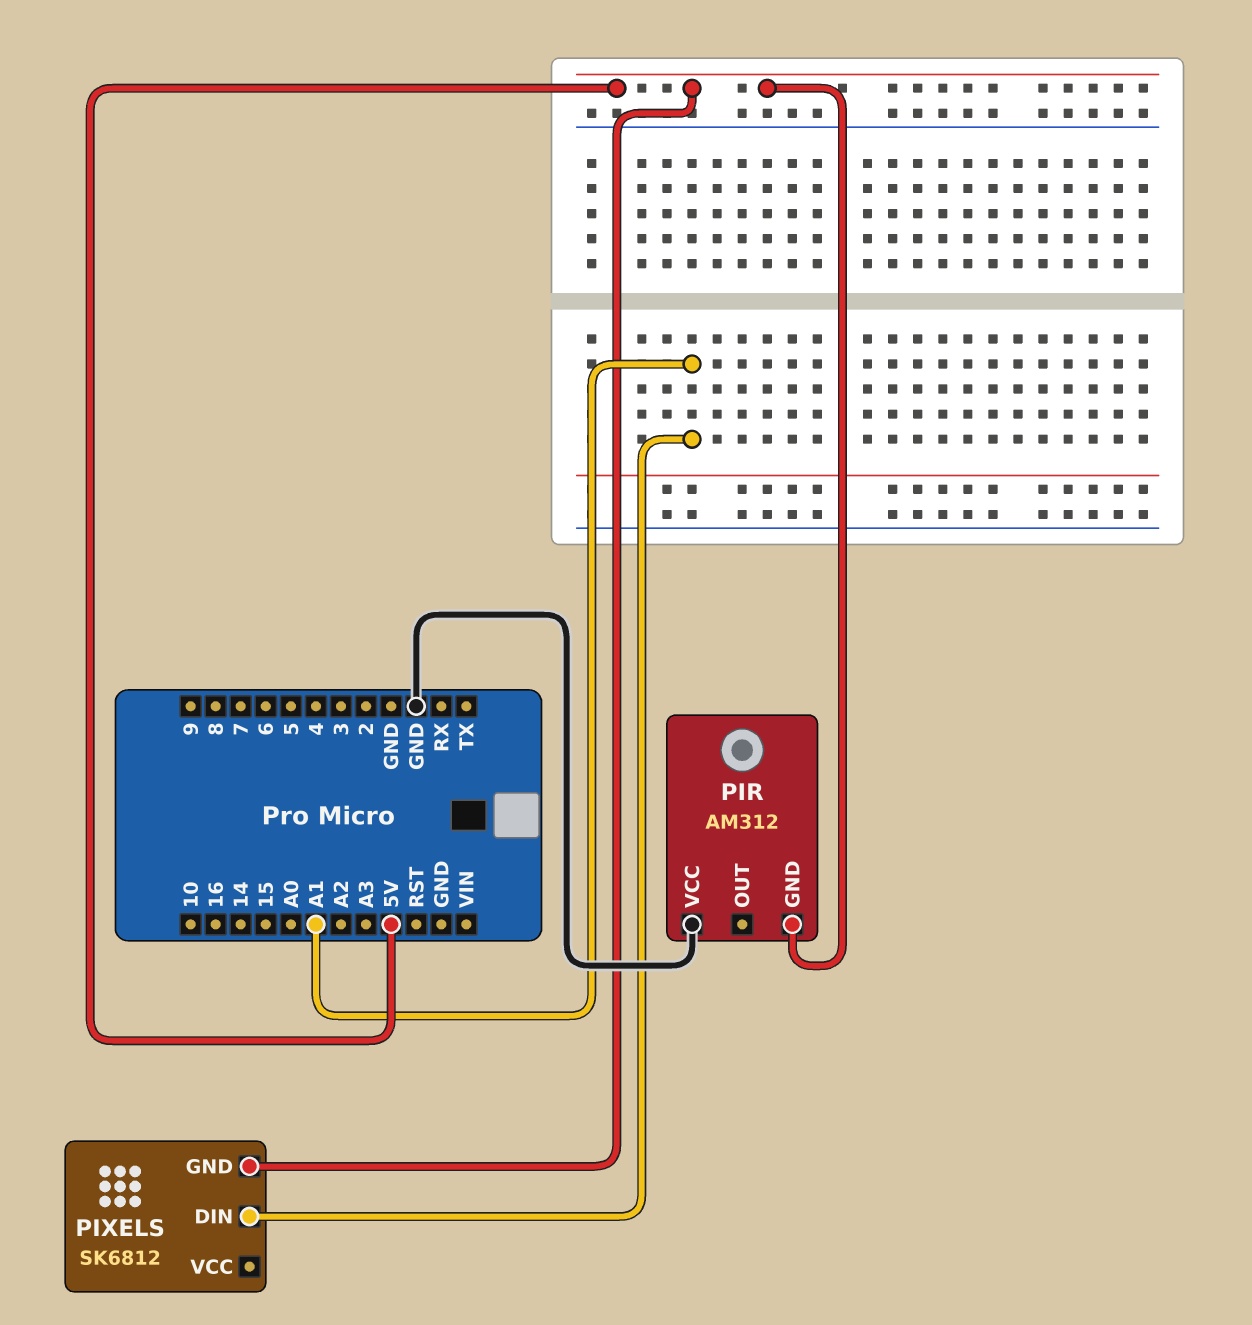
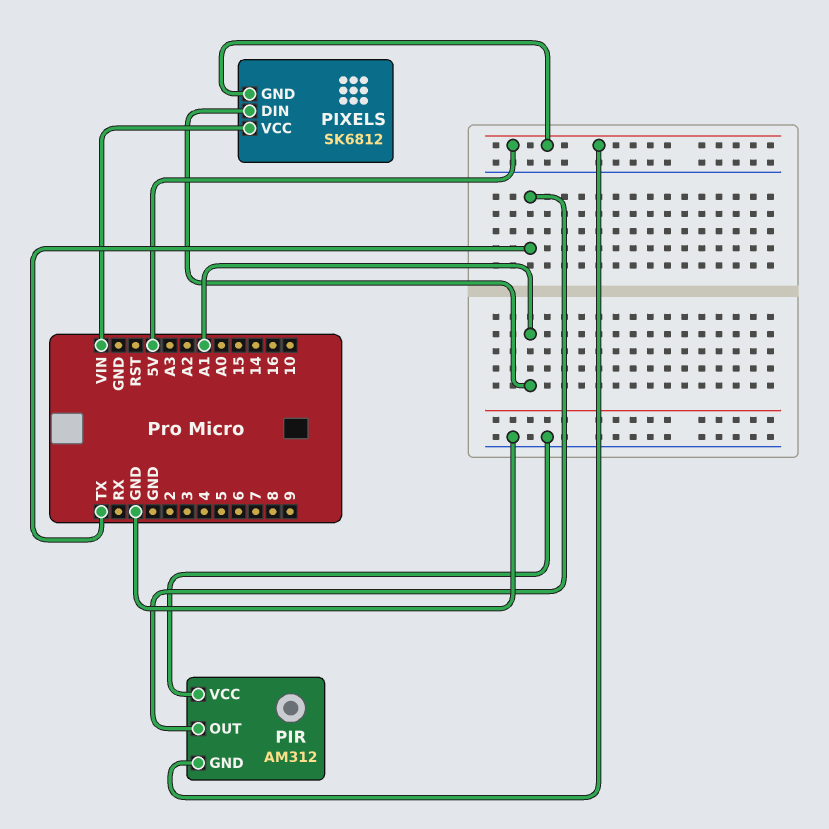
PIR pin OUT: none -> TX
PIXELS pin VCC: none -> VIN

